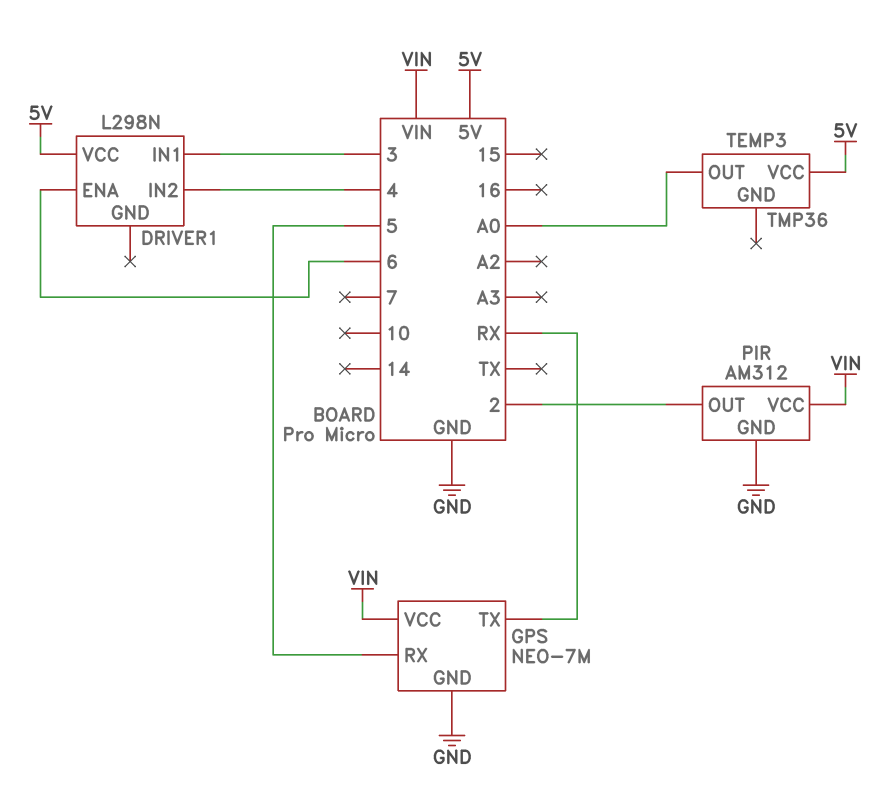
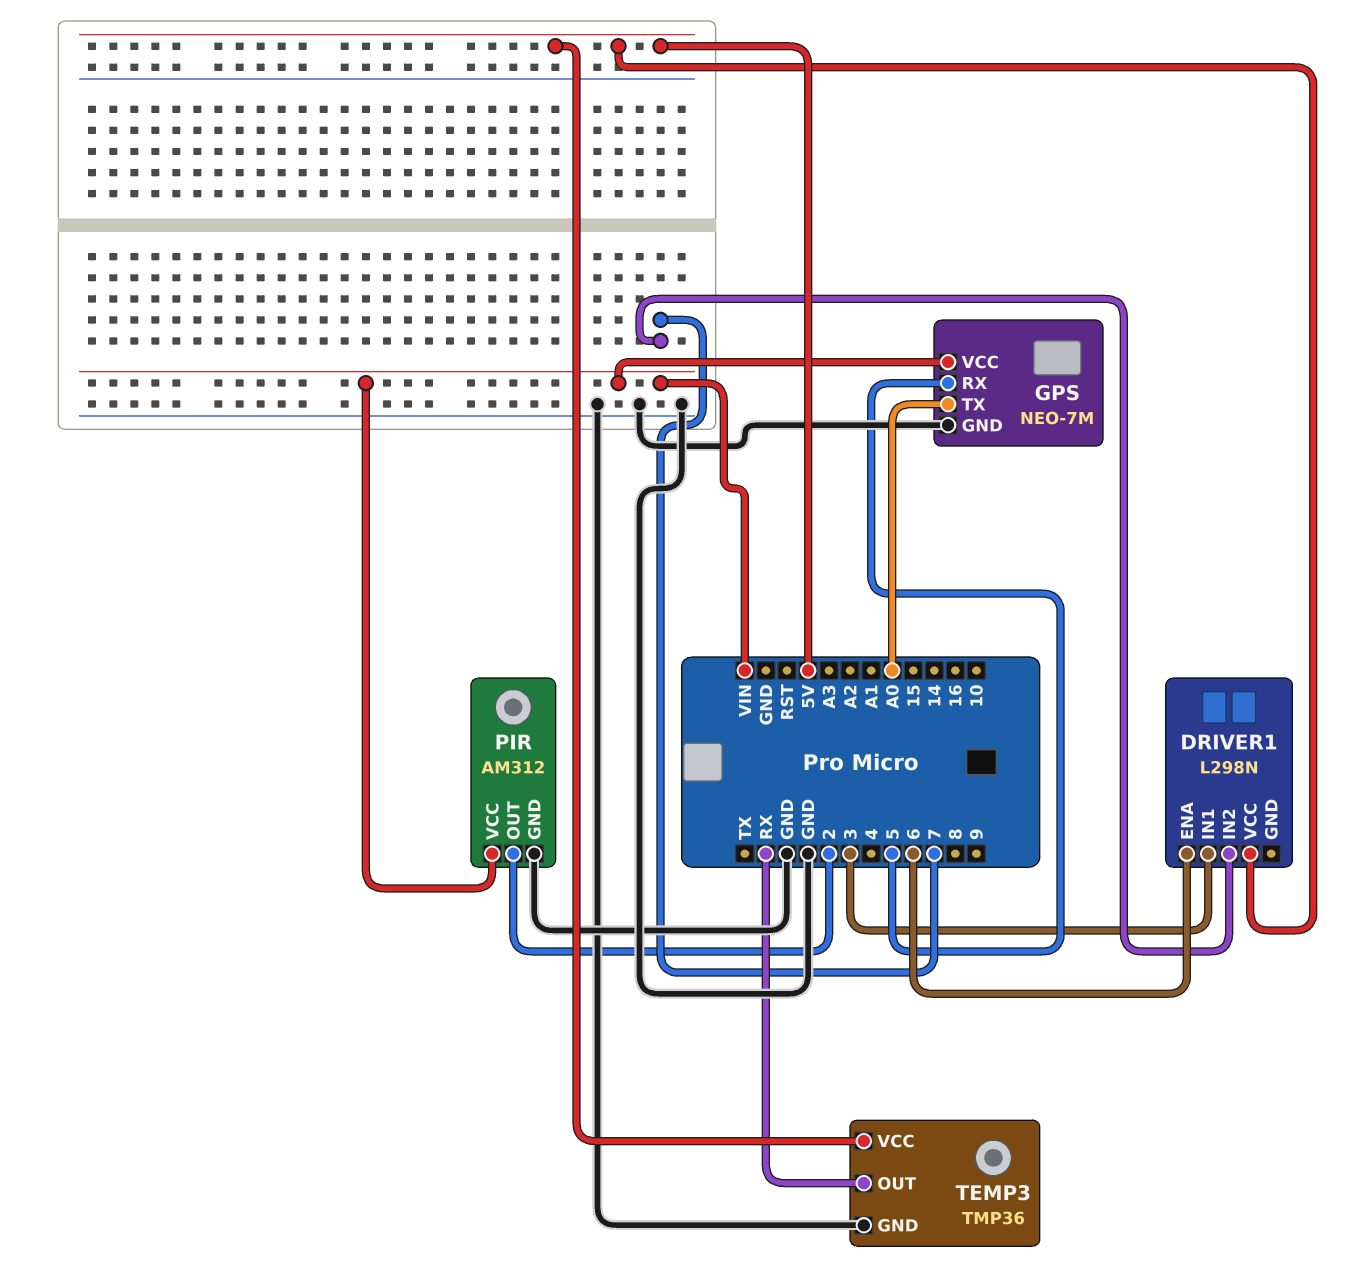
DRIVER1 pin IN2: 4 -> 7
GPS pin TX: RX -> A0
TEMP3 pin GND: none -> GND
TEMP3 pin OUT: A0 -> RX

